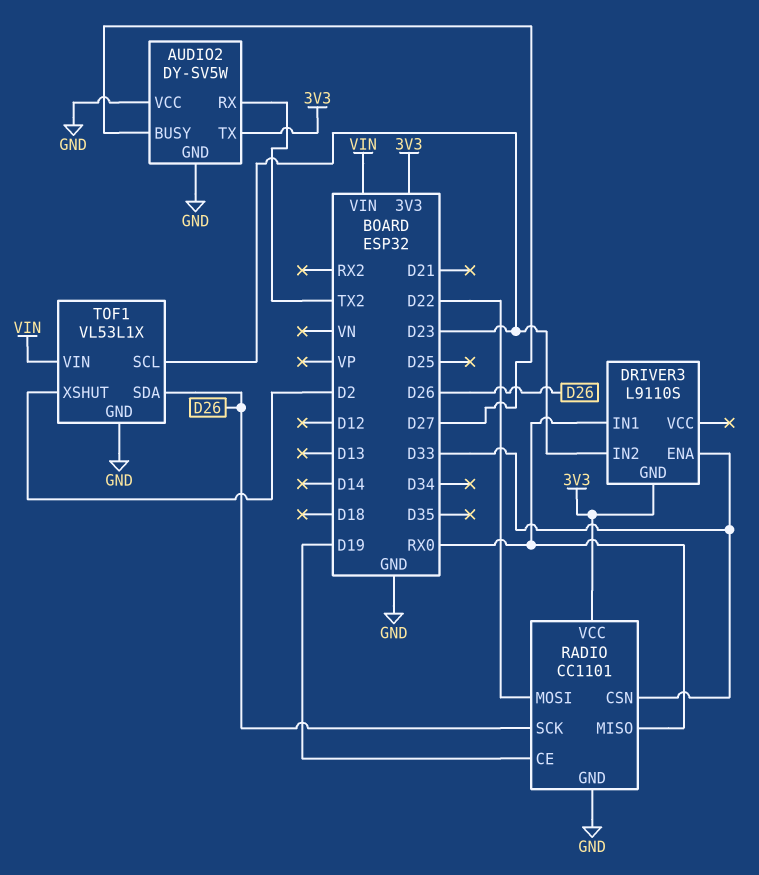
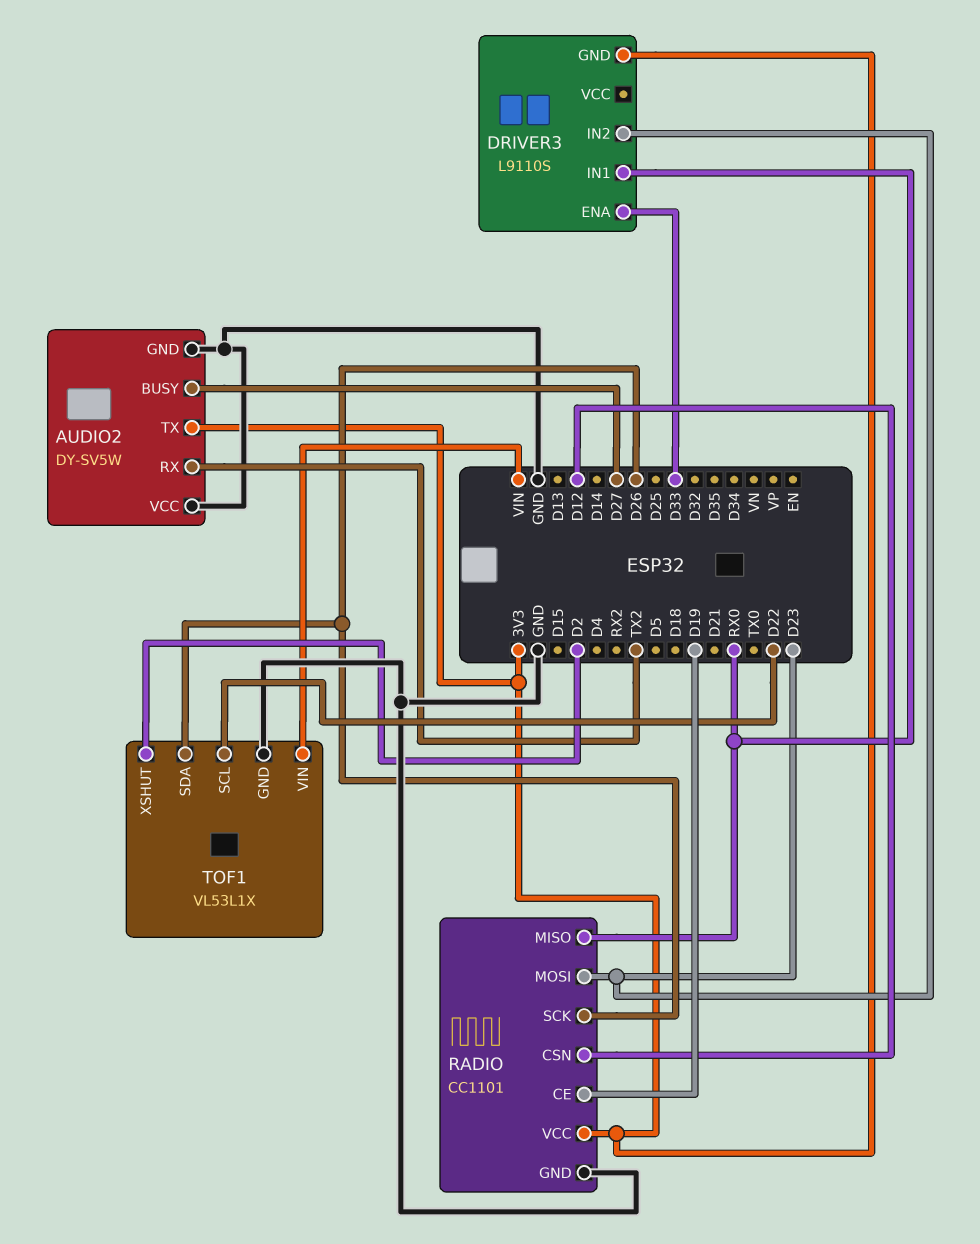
RADIO pin CSN: D33 -> D12
RADIO pin MOSI: D22 -> D23
TOF1 pin SCL: D23 -> D22

